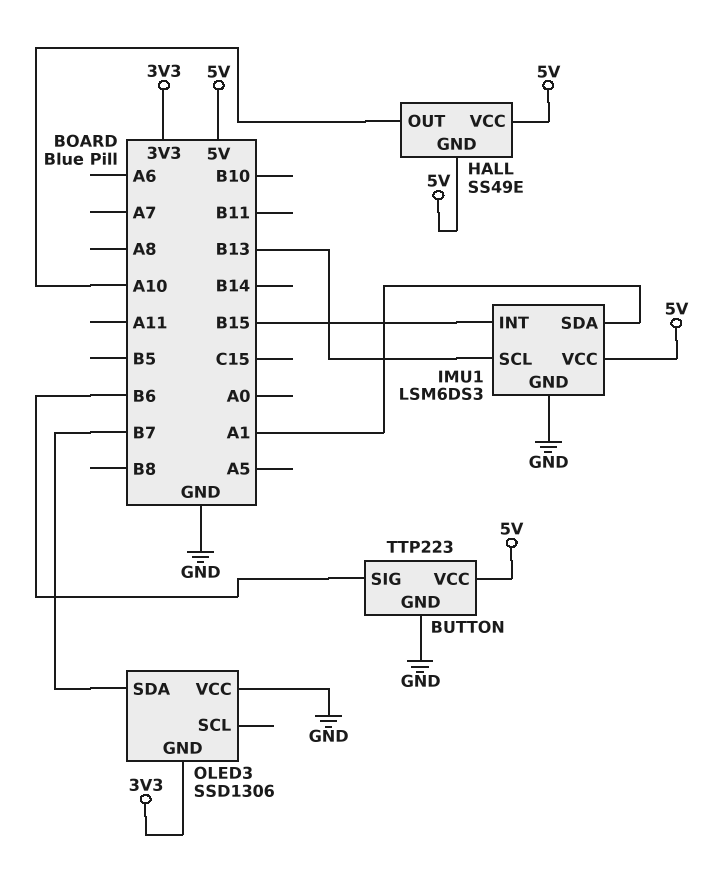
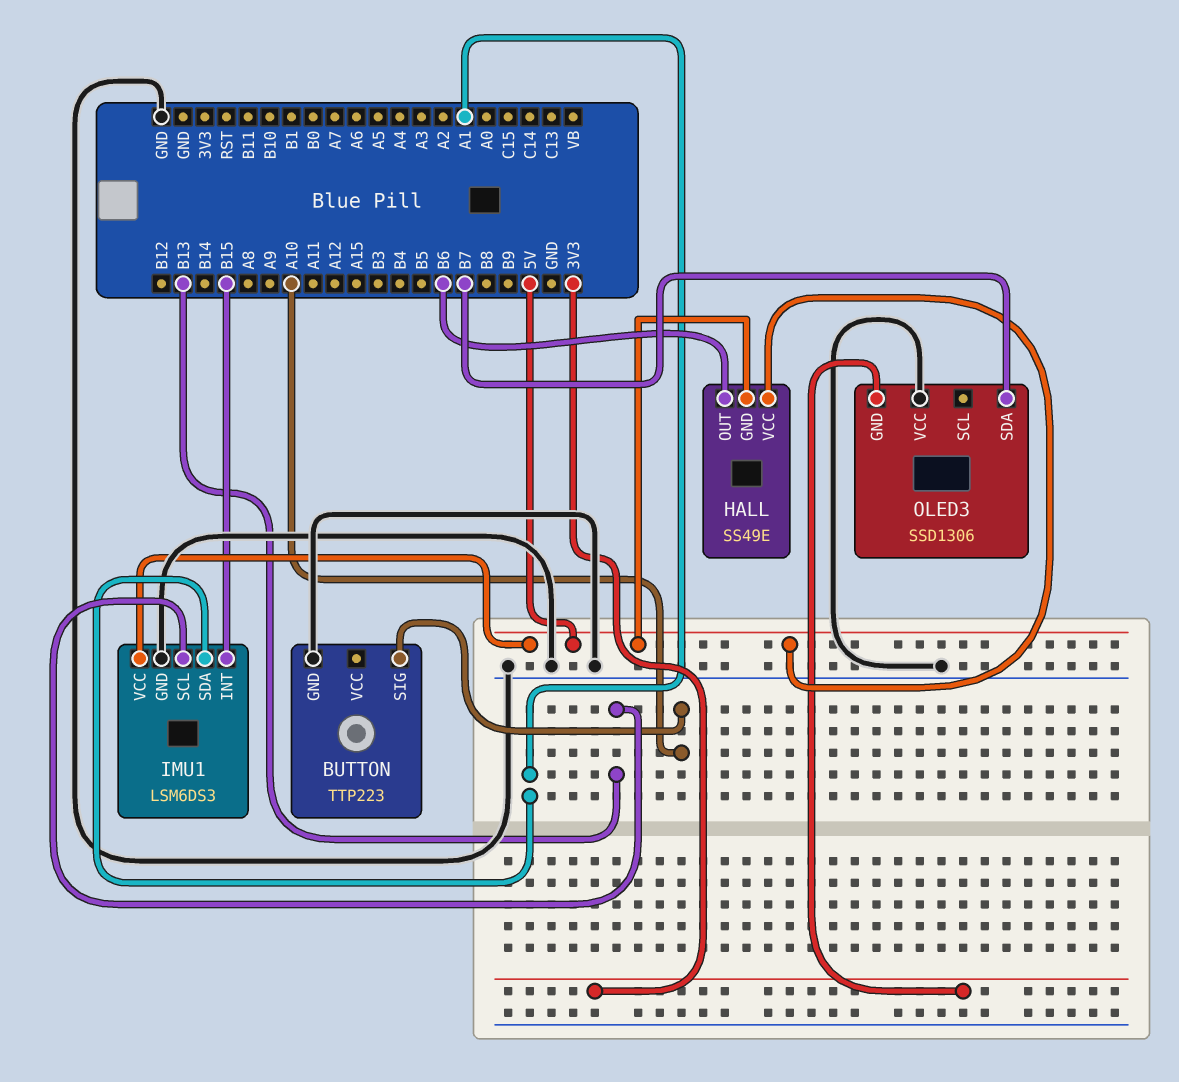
BUTTON pin SIG: B6 -> A10
BUTTON pin VCC: 5V -> none
HALL pin OUT: A10 -> B6

